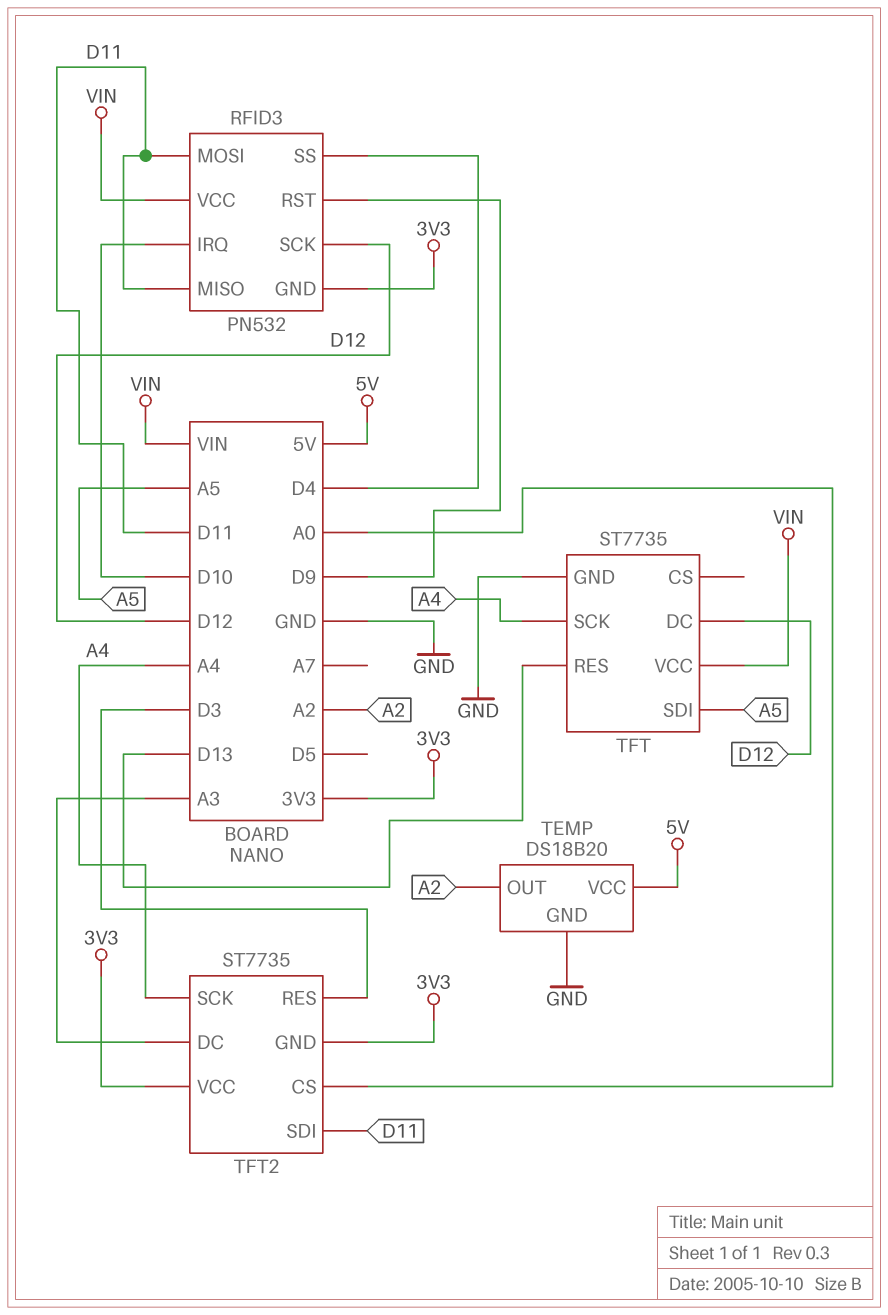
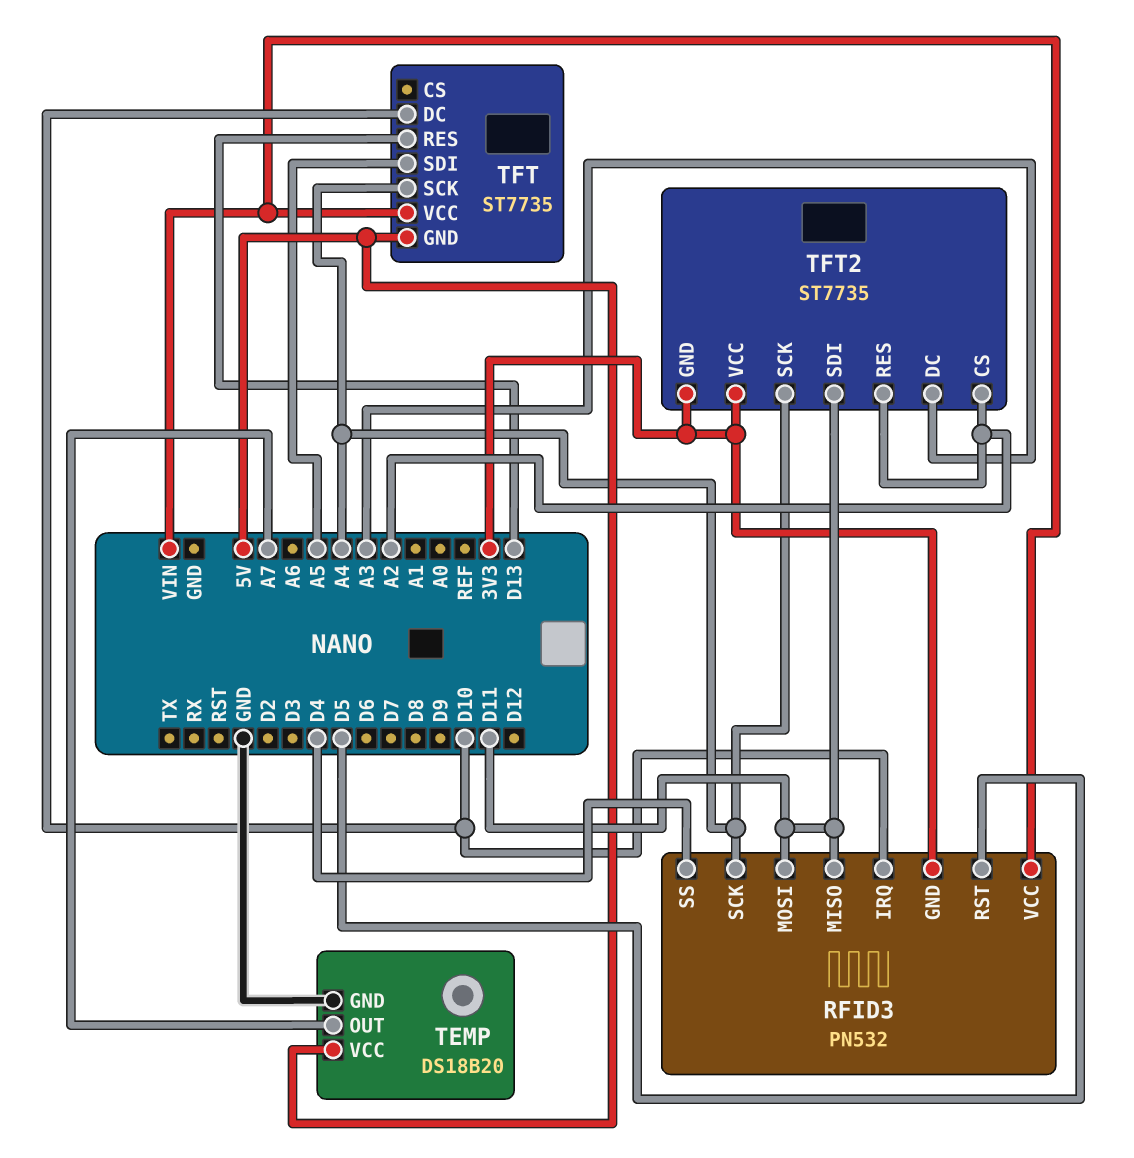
RFID3 pin RST: D9 -> D5
RFID3 pin SCK: D12 -> A4
TEMP pin OUT: A2 -> A7
TFT pin DC: D12 -> D10
TFT pin GND: GND -> 5V
TFT2 pin CS: A0 -> A2
TFT2 pin RES: D3 -> A2

